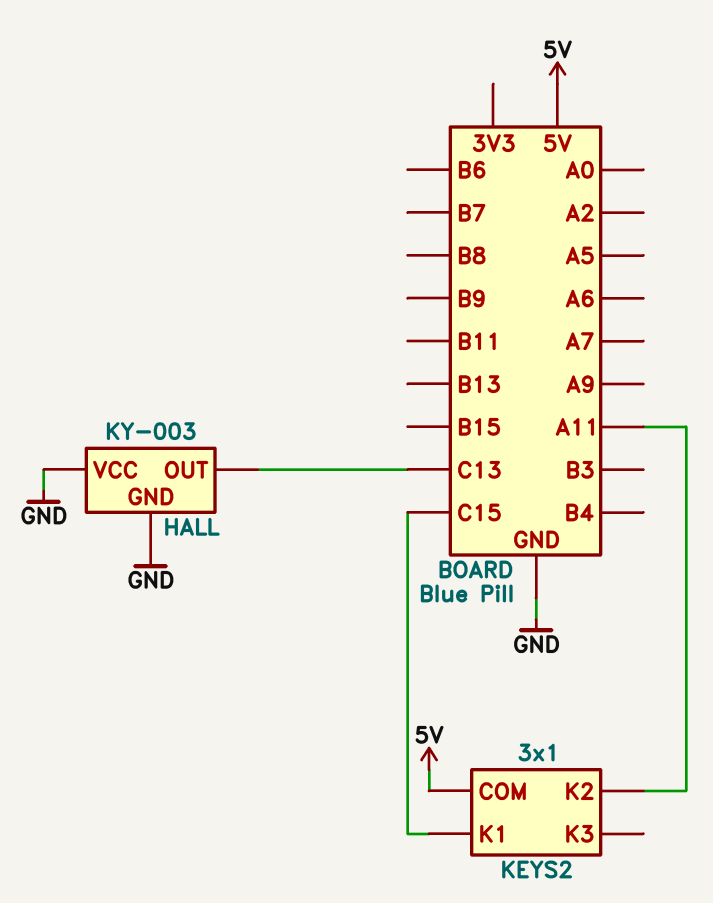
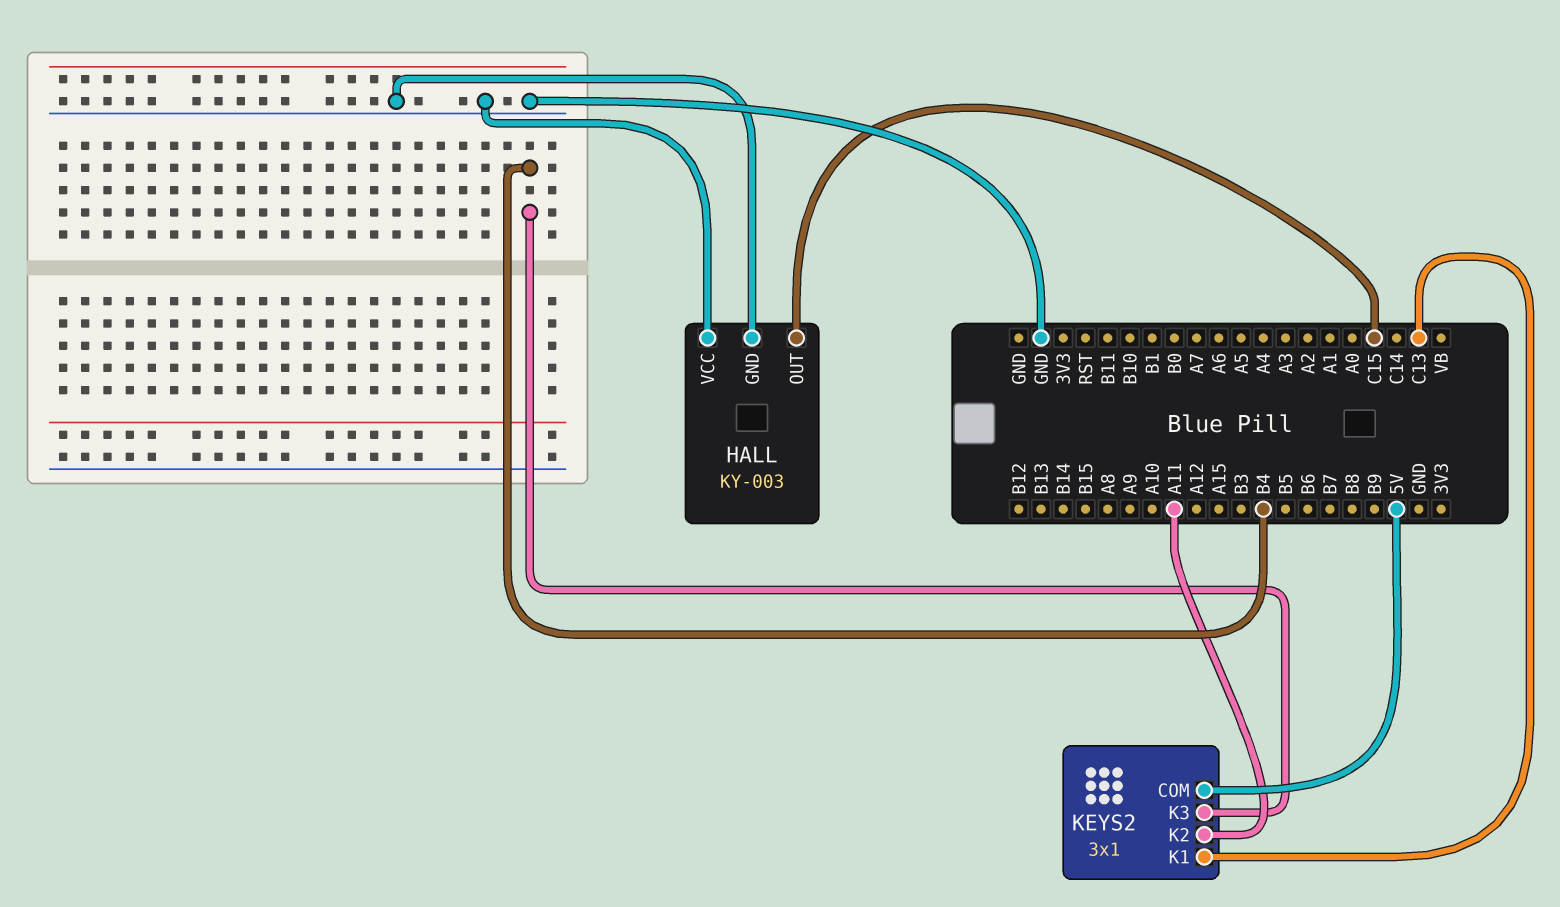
HALL pin OUT: C13 -> C15
KEYS2 pin K1: C15 -> C13
KEYS2 pin K3: none -> B4

